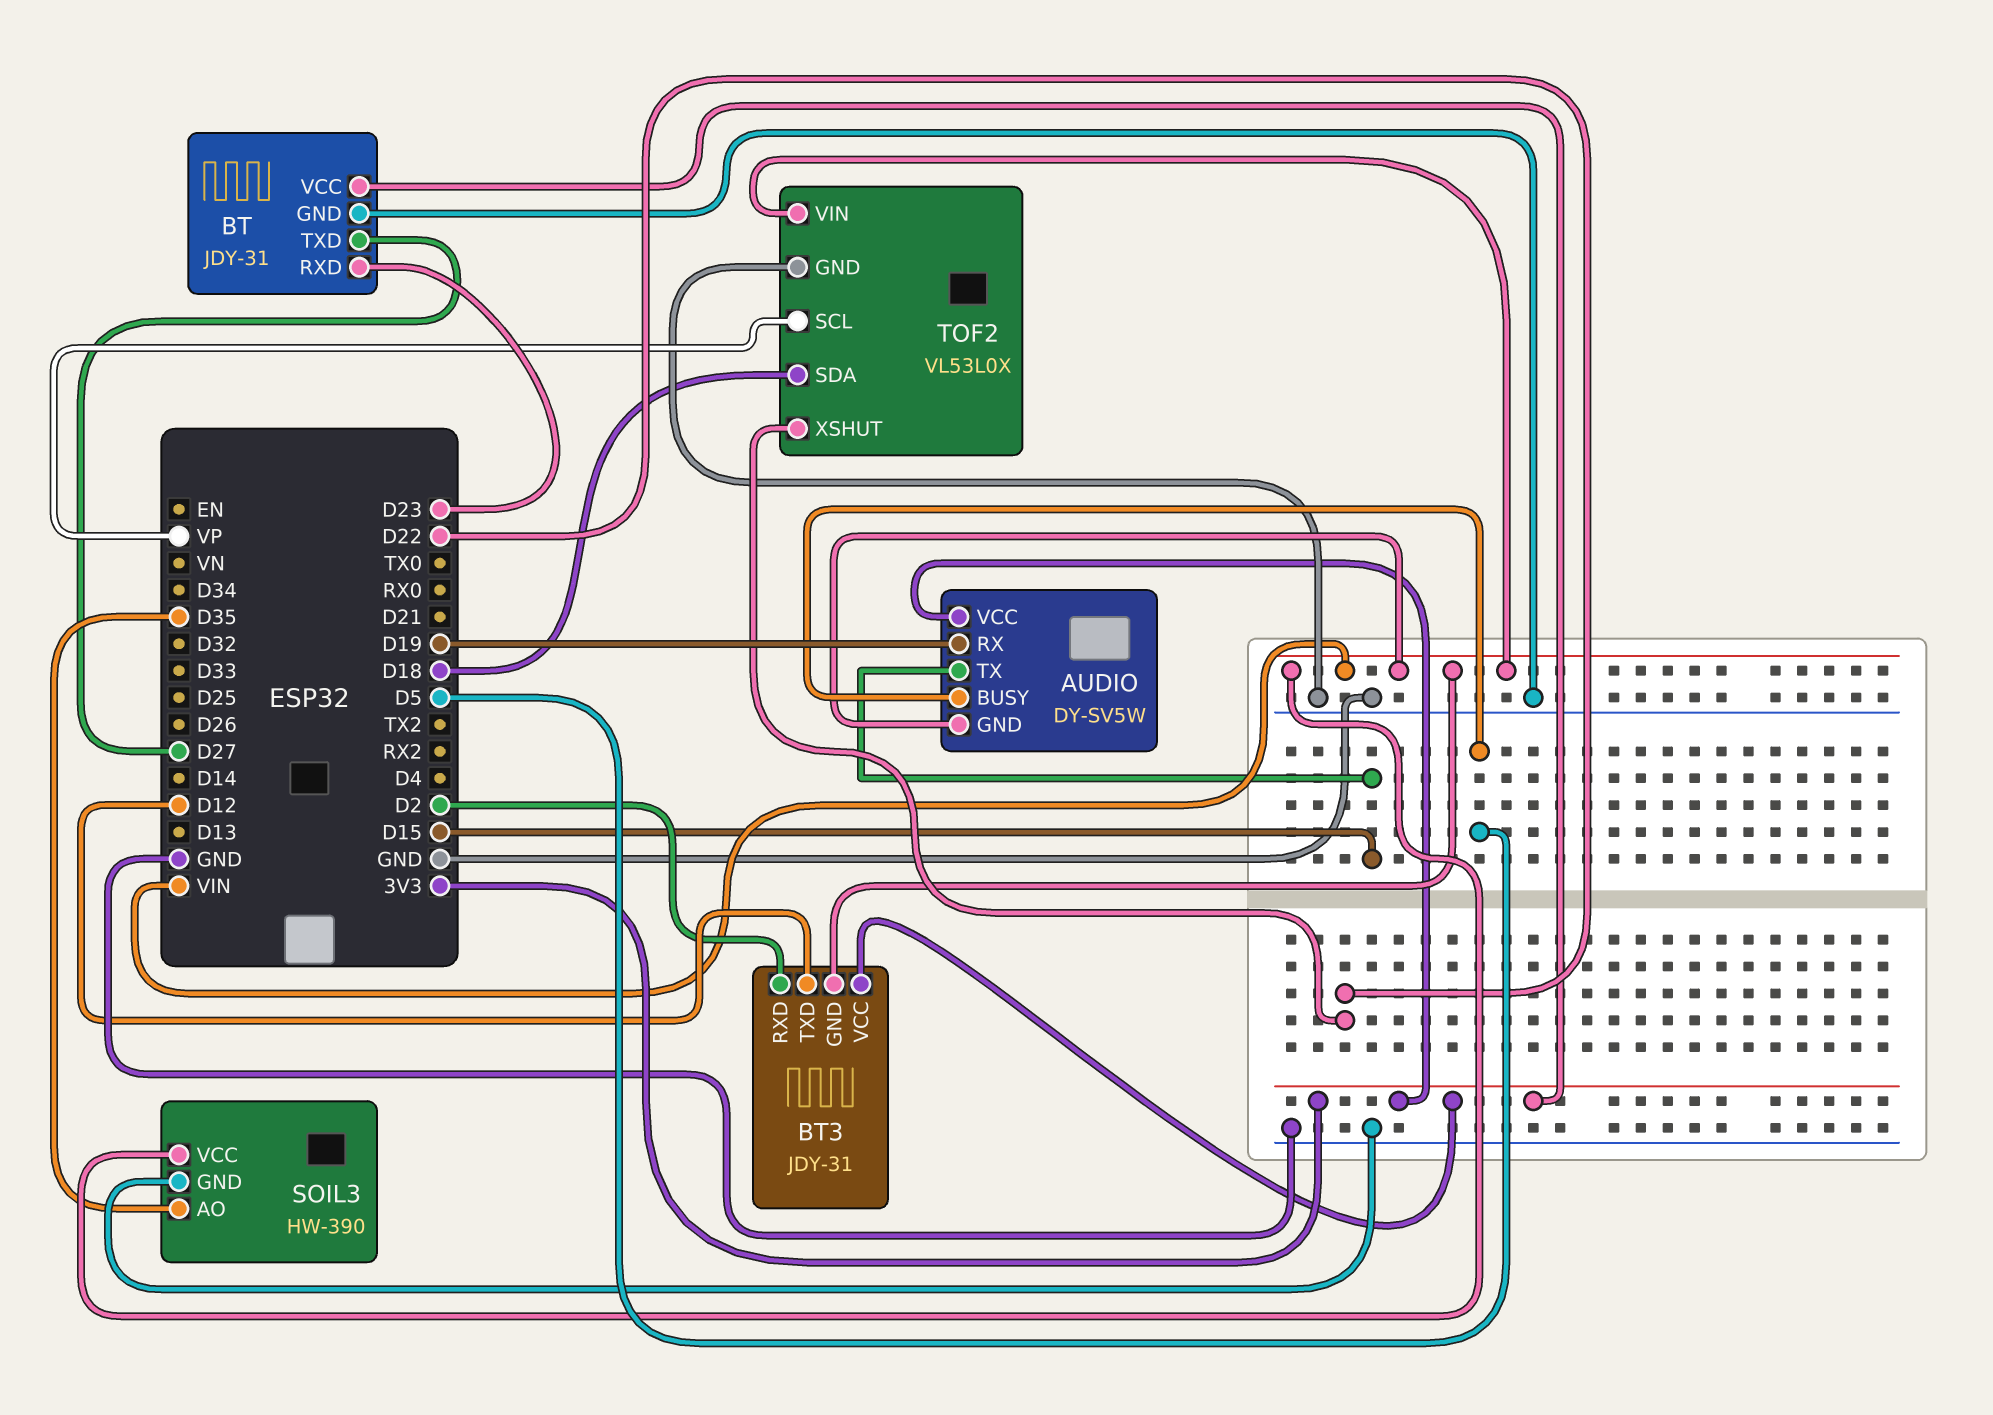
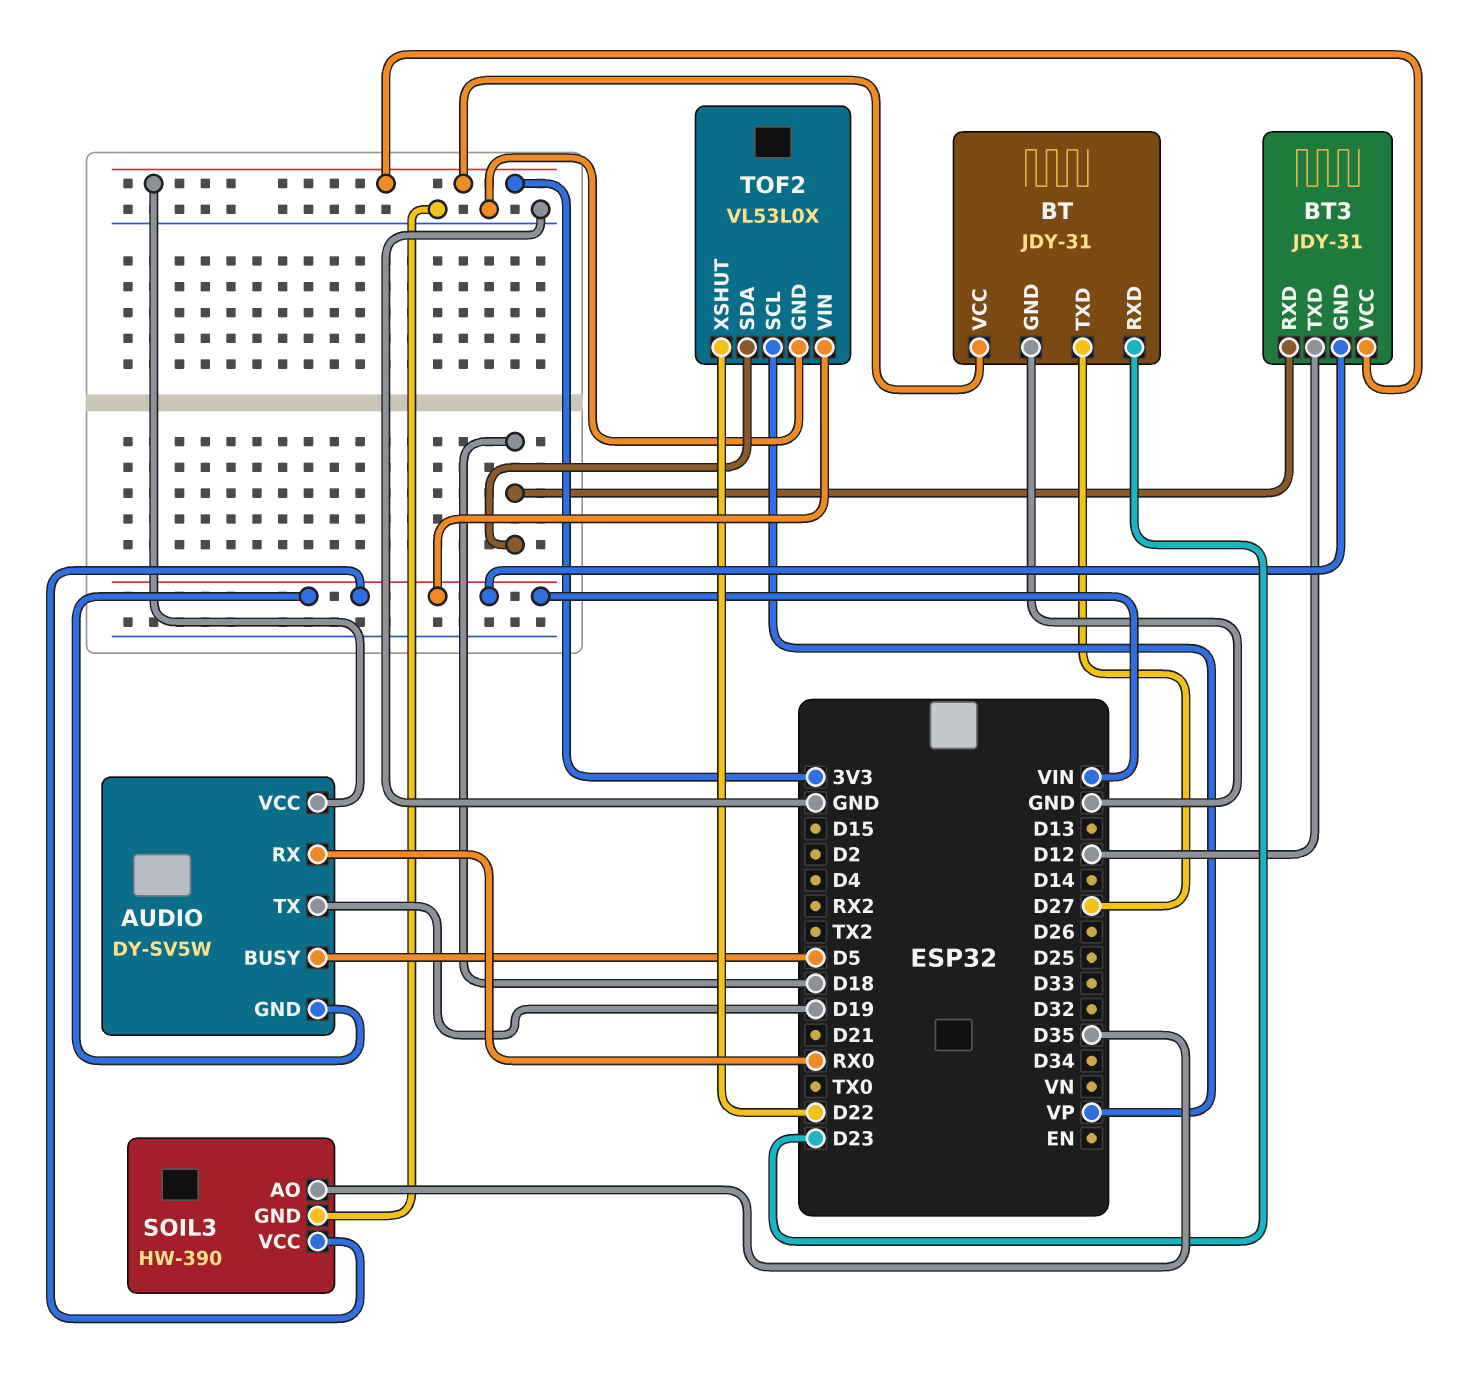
AUDIO pin RX: D19 -> RX0
AUDIO pin TX: D15 -> D19
BT3 pin RXD: D2 -> D18

